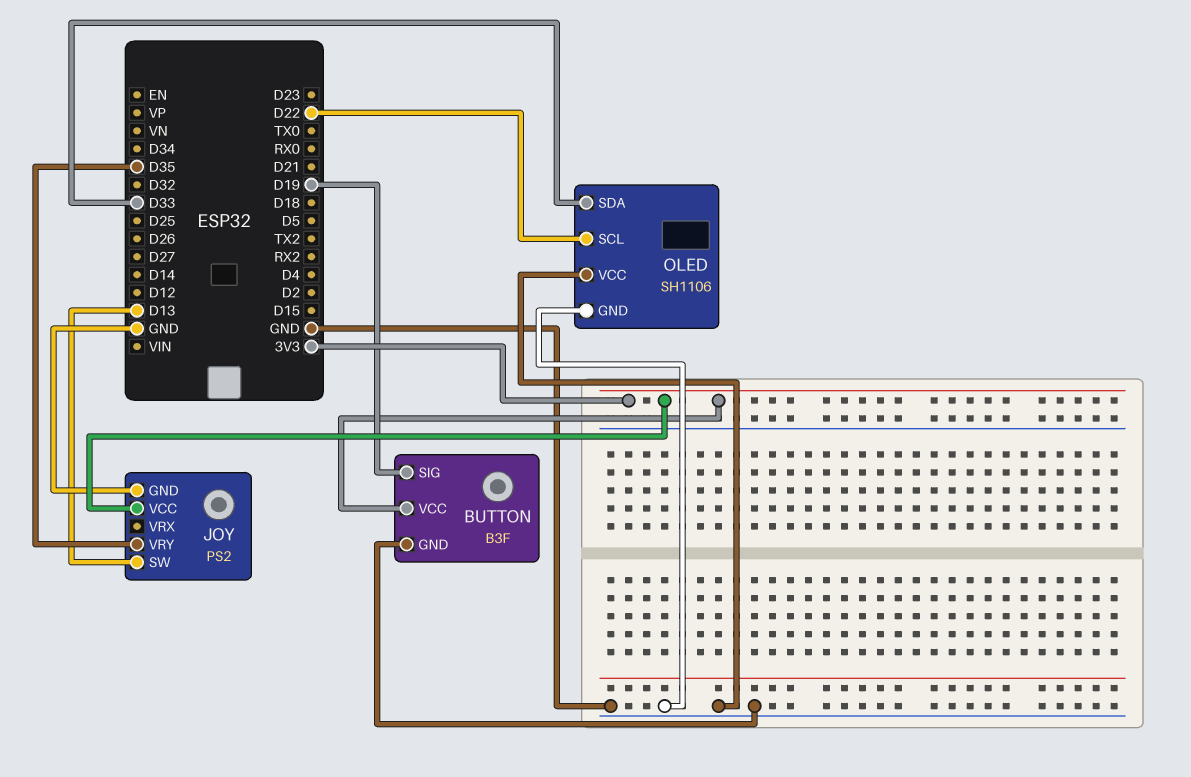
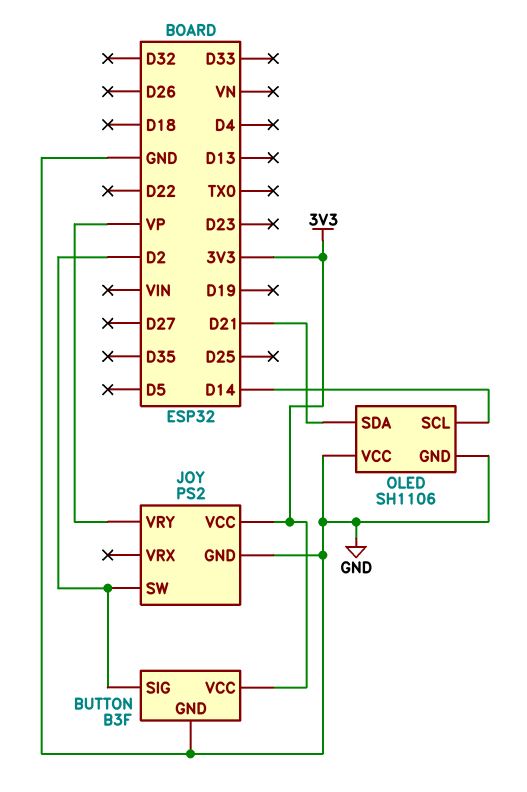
BUTTON pin SIG: D19 -> D2
JOY pin SW: D13 -> D2
JOY pin VRY: D35 -> VP
OLED pin SCL: D22 -> D14
OLED pin SDA: D33 -> D21

